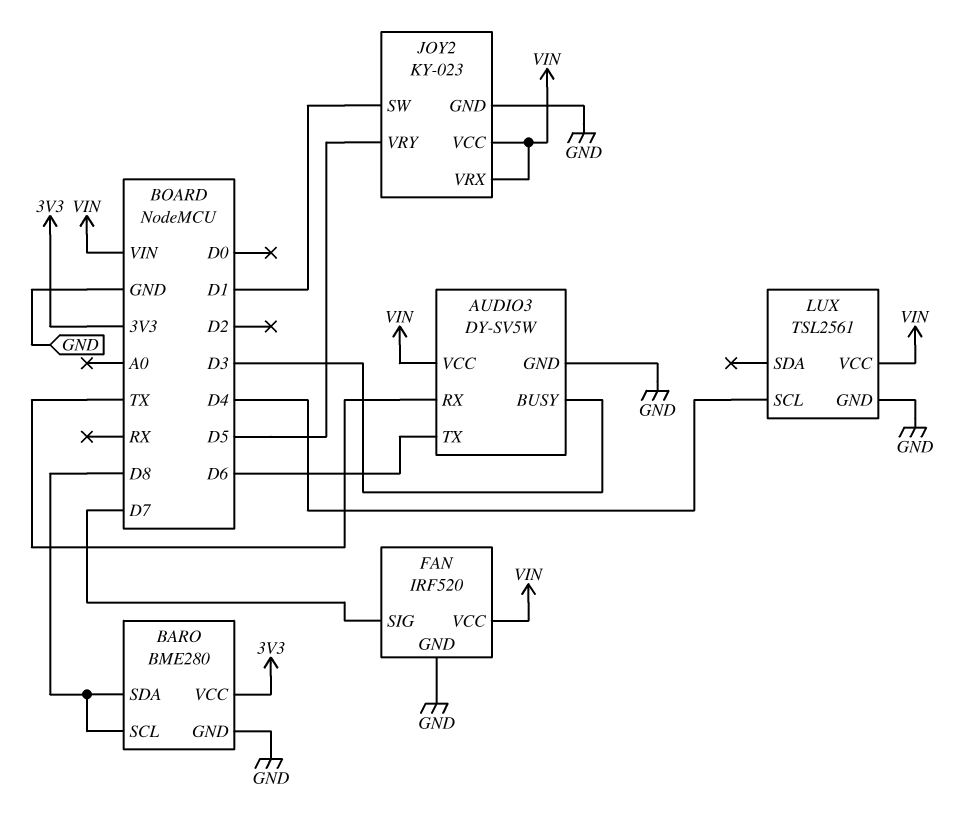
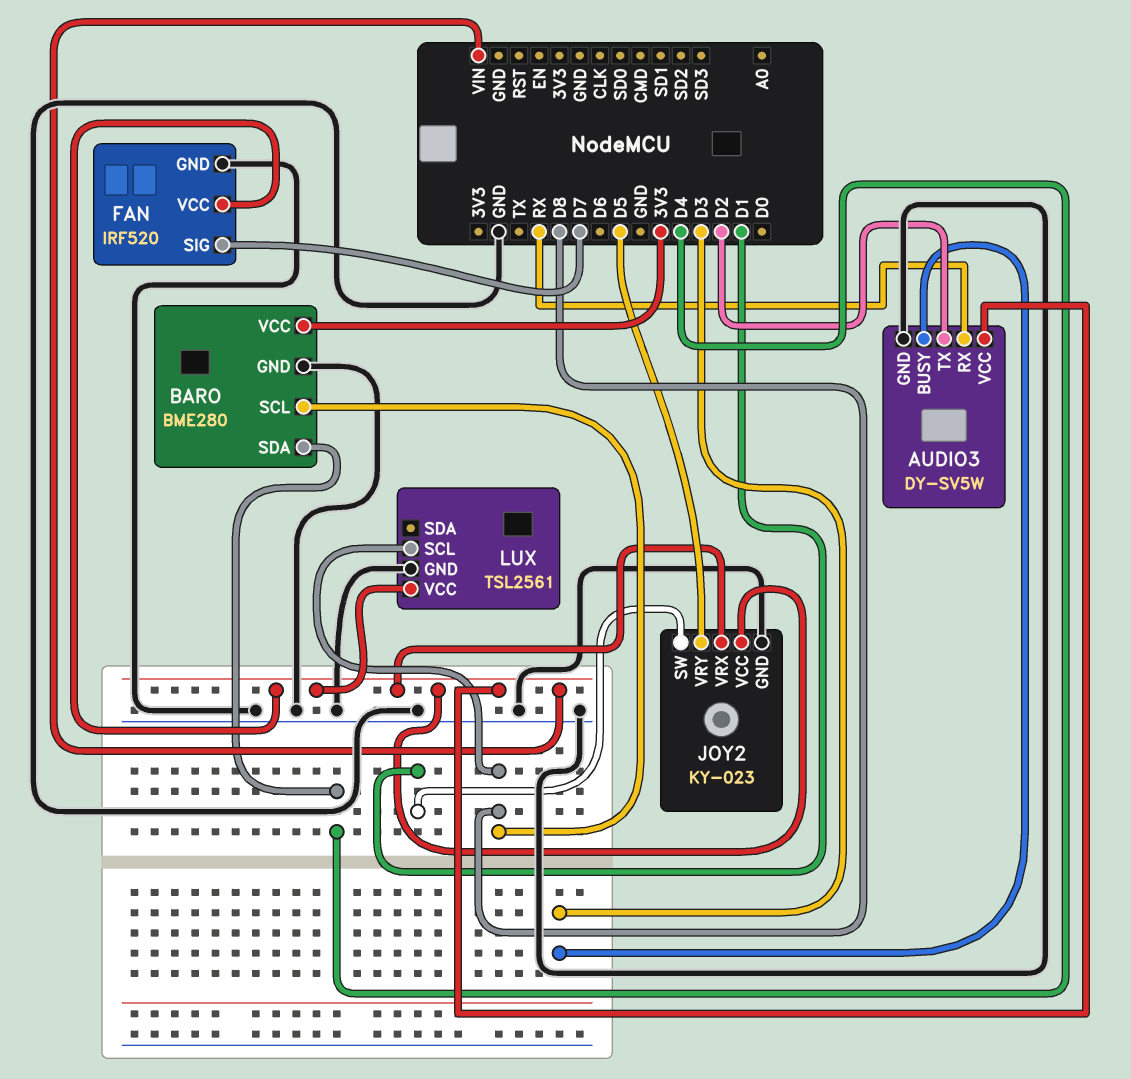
AUDIO3 pin RX: TX -> RX
AUDIO3 pin TX: D6 -> D2
BARO pin SDA: D8 -> D4
LUX pin SCL: D4 -> D8

